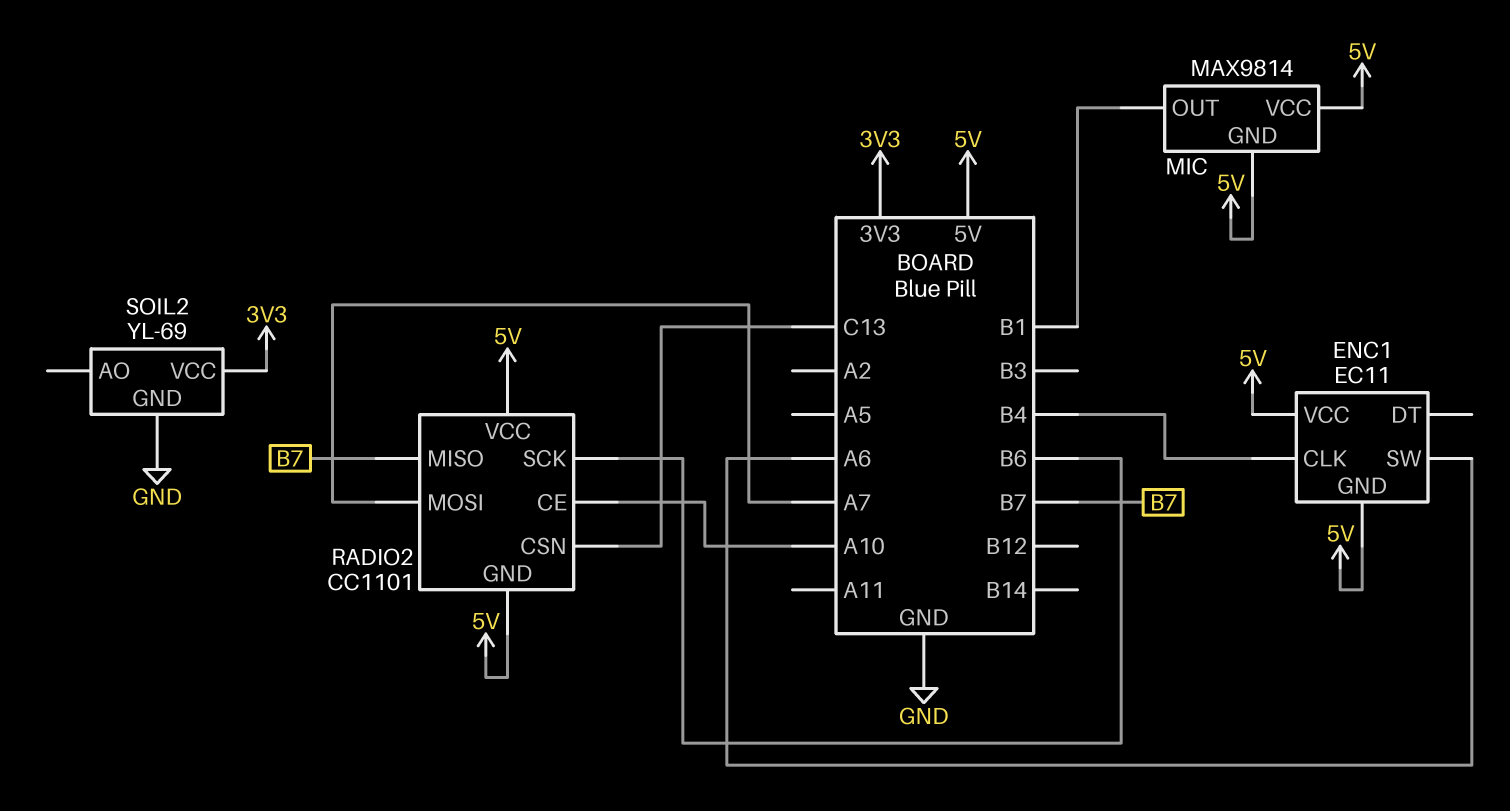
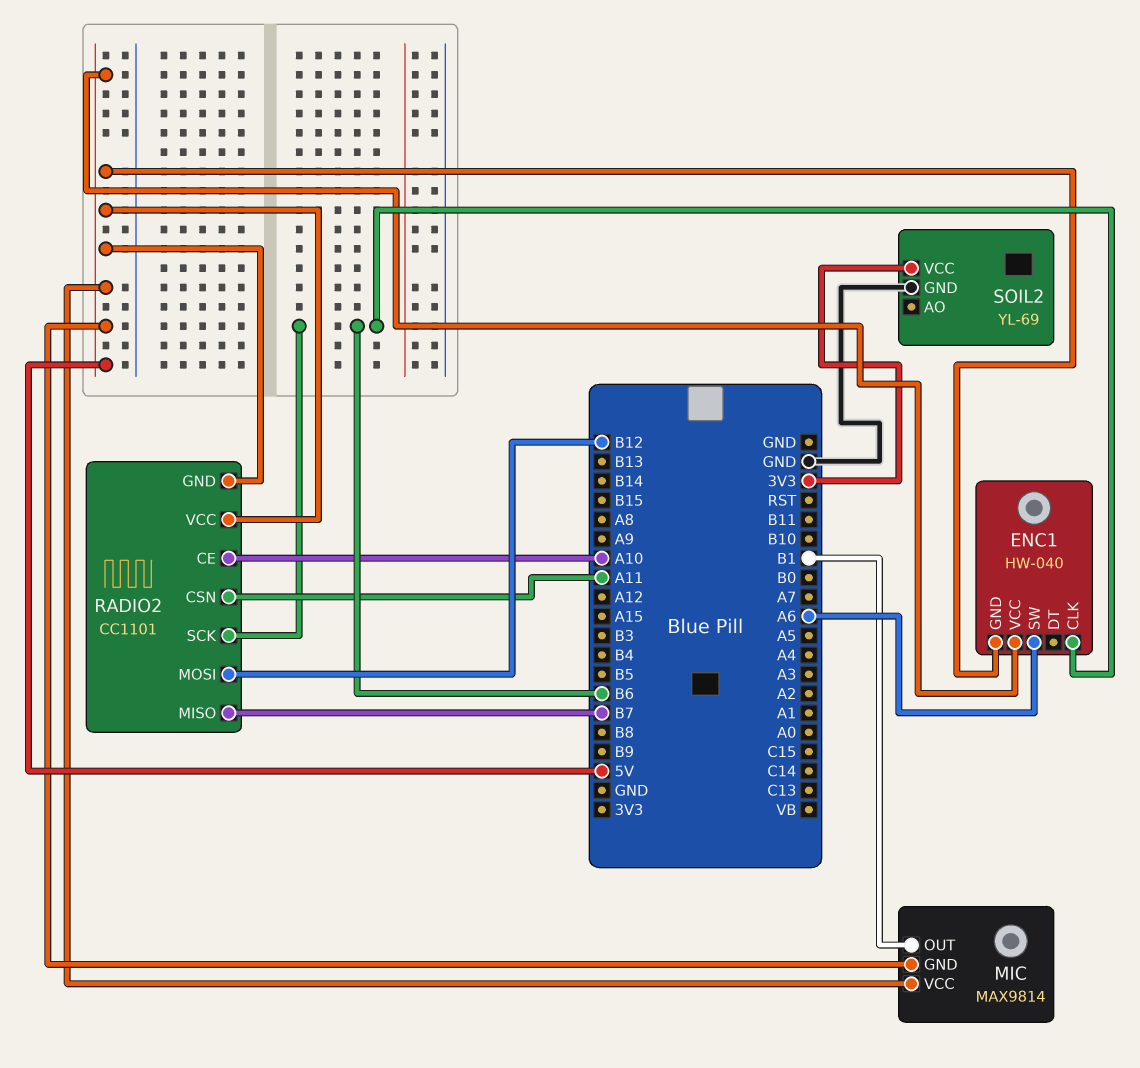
ENC1: EC11 -> HW-040
ENC1 pin CLK: B4 -> B6
RADIO2 pin CSN: C13 -> A11
RADIO2 pin MOSI: A7 -> B12

